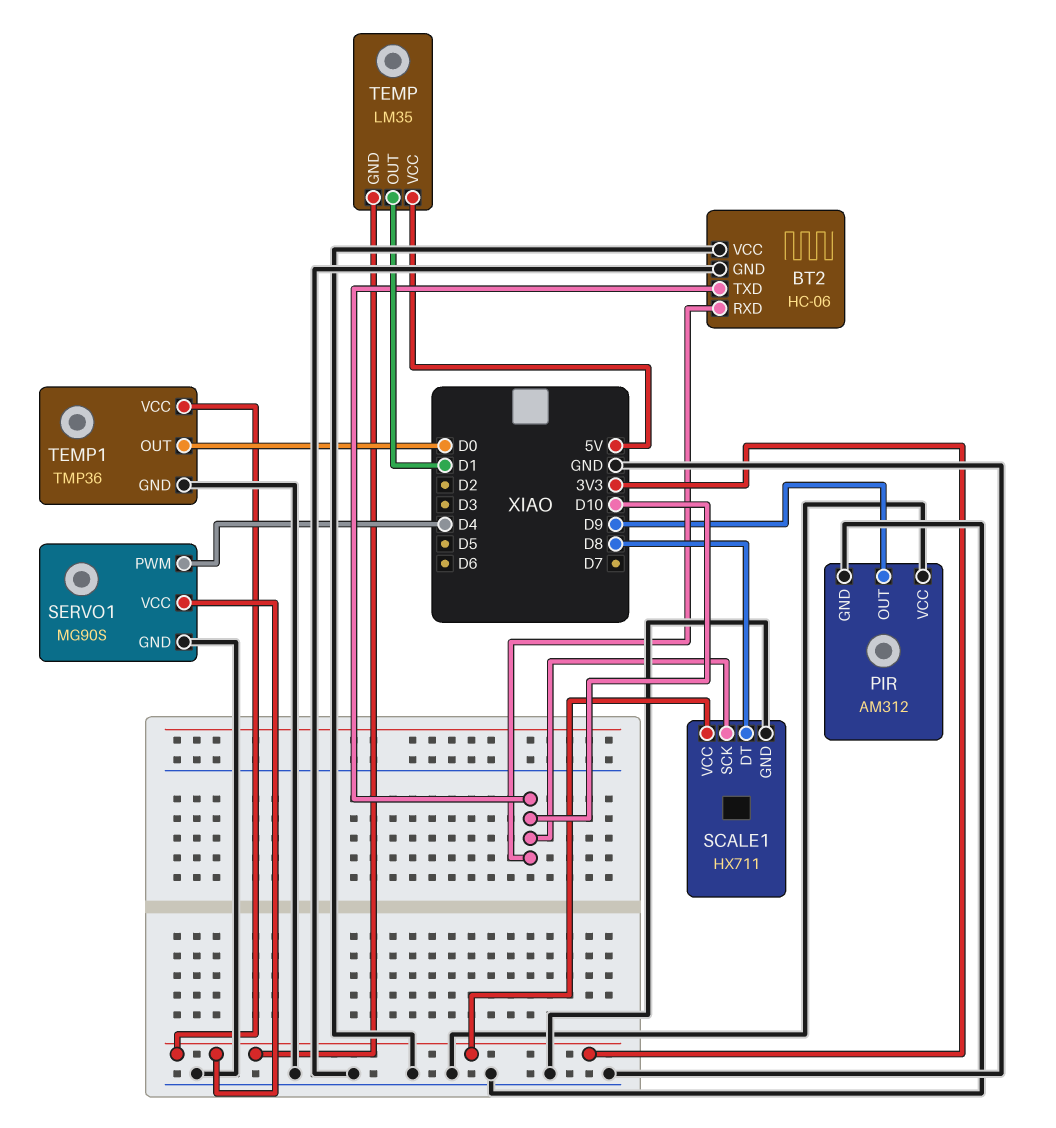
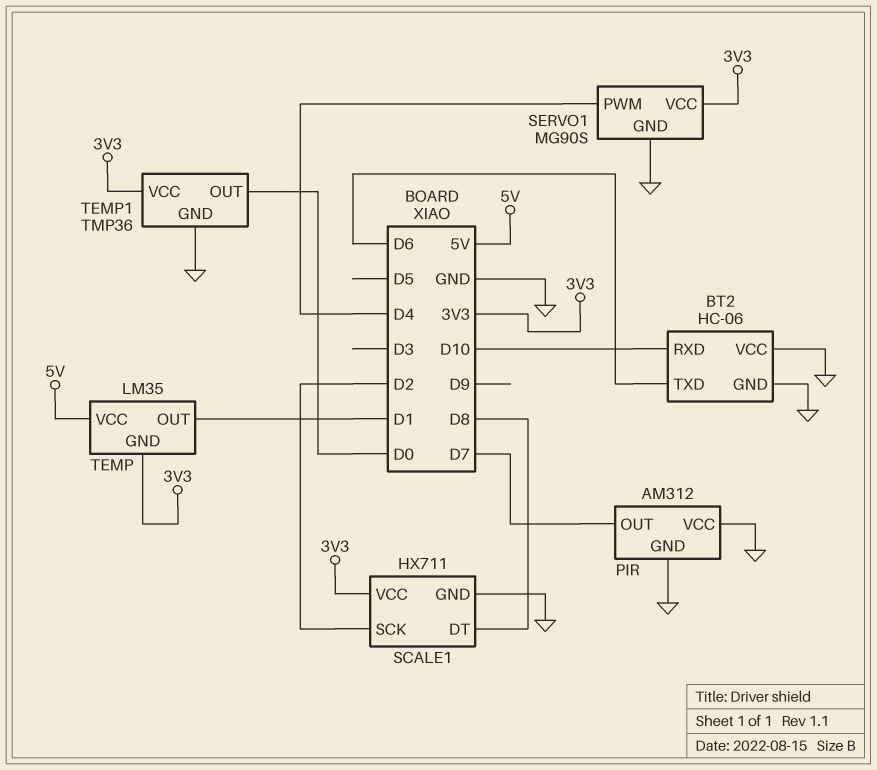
BT2 pin TXD: D10 -> D6
PIR pin OUT: D9 -> D7
SCALE1 pin SCK: D10 -> D2

